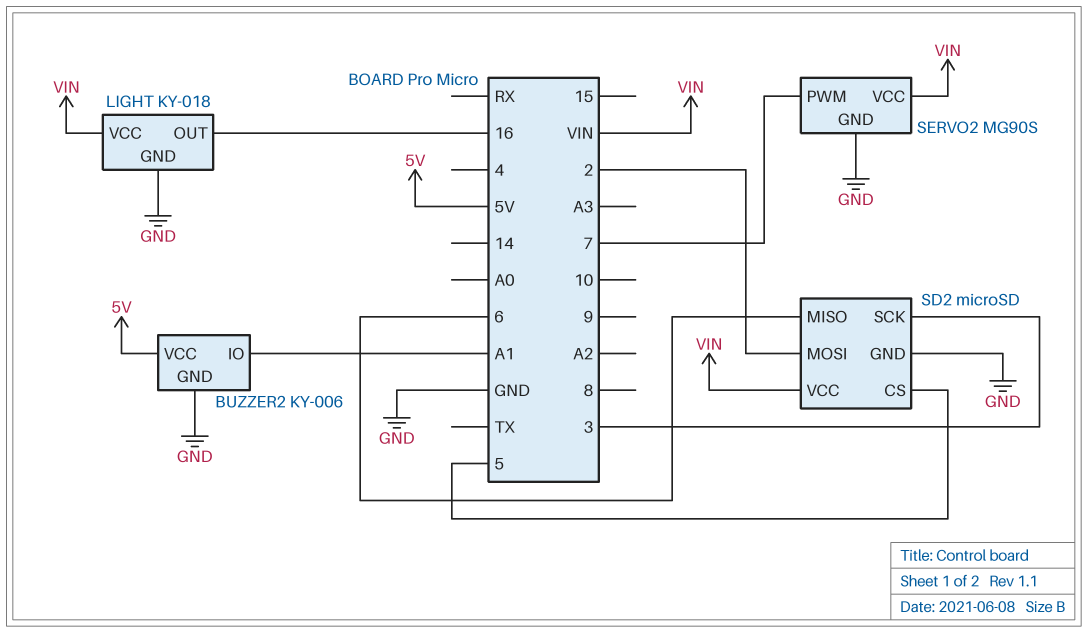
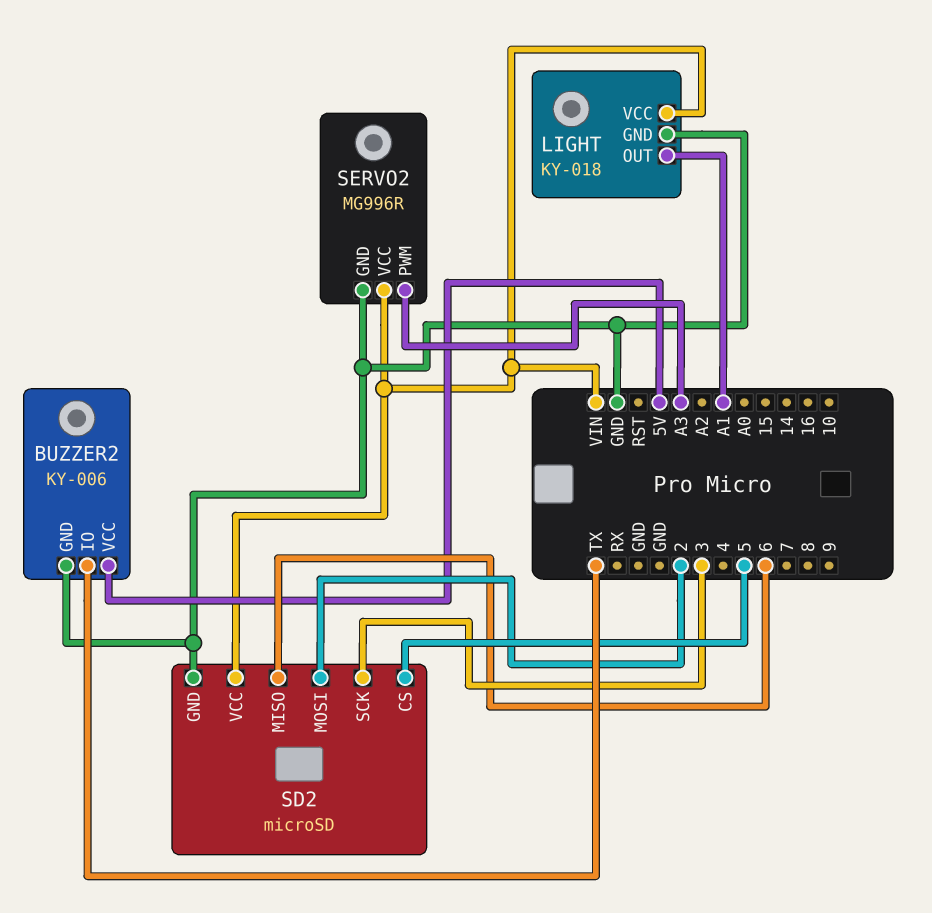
BUZZER2 pin IO: A1 -> TX
LIGHT pin OUT: 16 -> A1
SERVO2: MG90S -> MG996R
SERVO2 pin PWM: 7 -> A3

